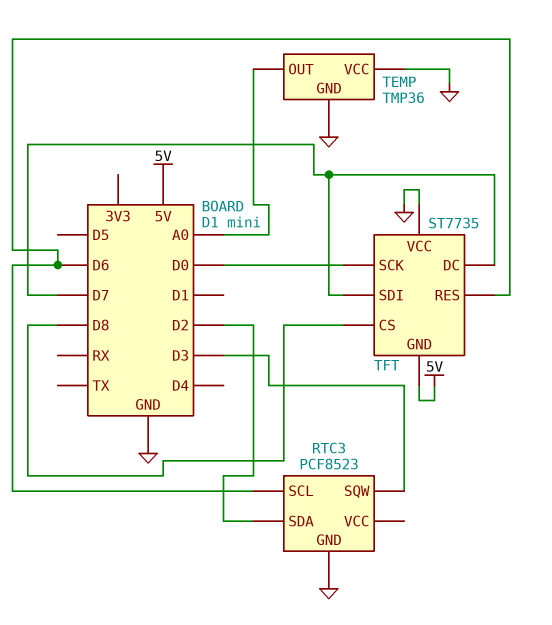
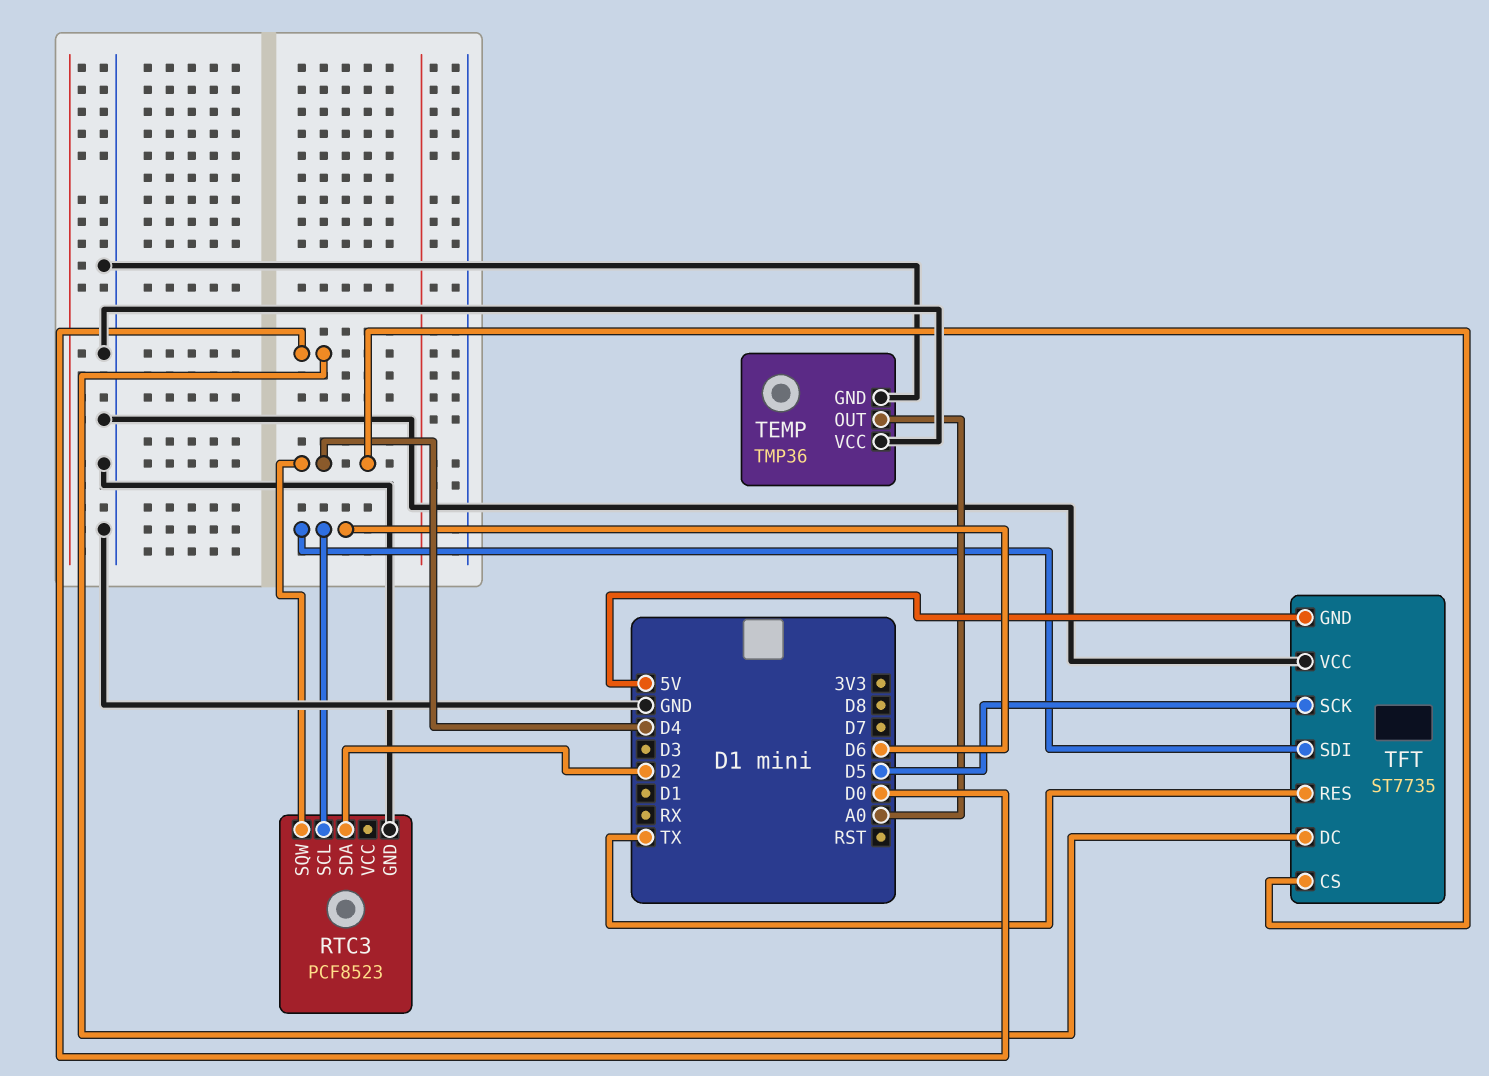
RTC3 pin SQW: D3 -> D4
TFT pin CS: D8 -> D4
TFT pin DC: D7 -> D0
TFT pin RES: D6 -> TX
TFT pin SCK: D0 -> D5
TFT pin SDI: D7 -> D6

